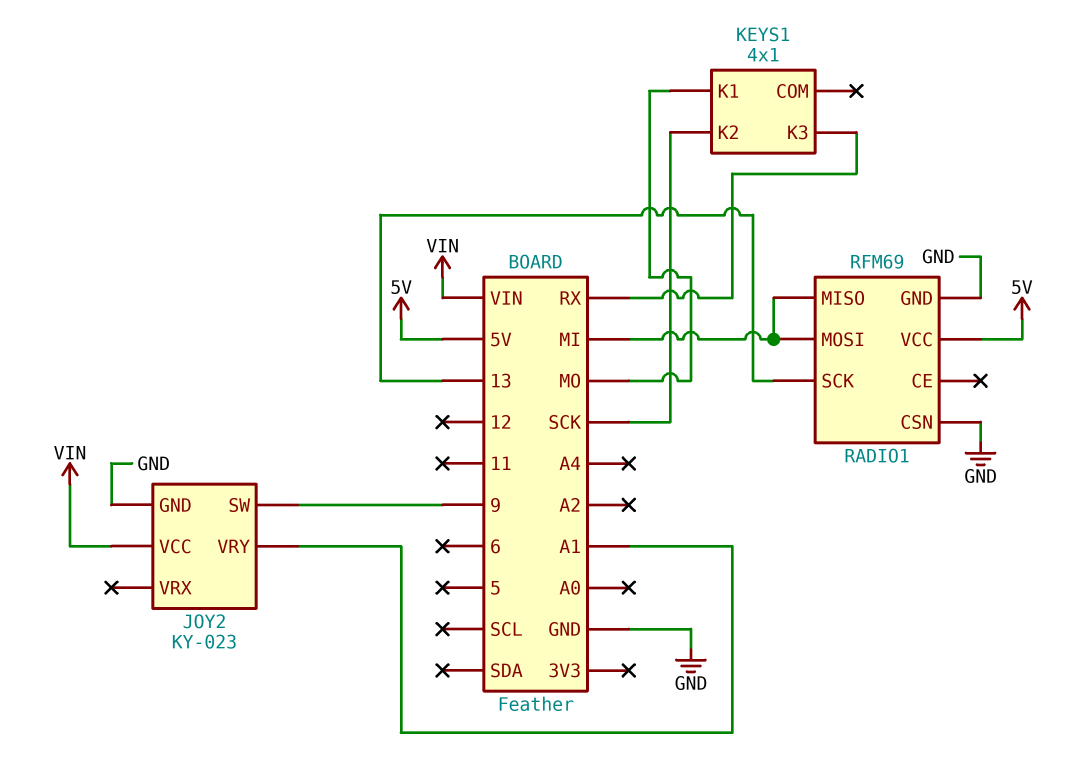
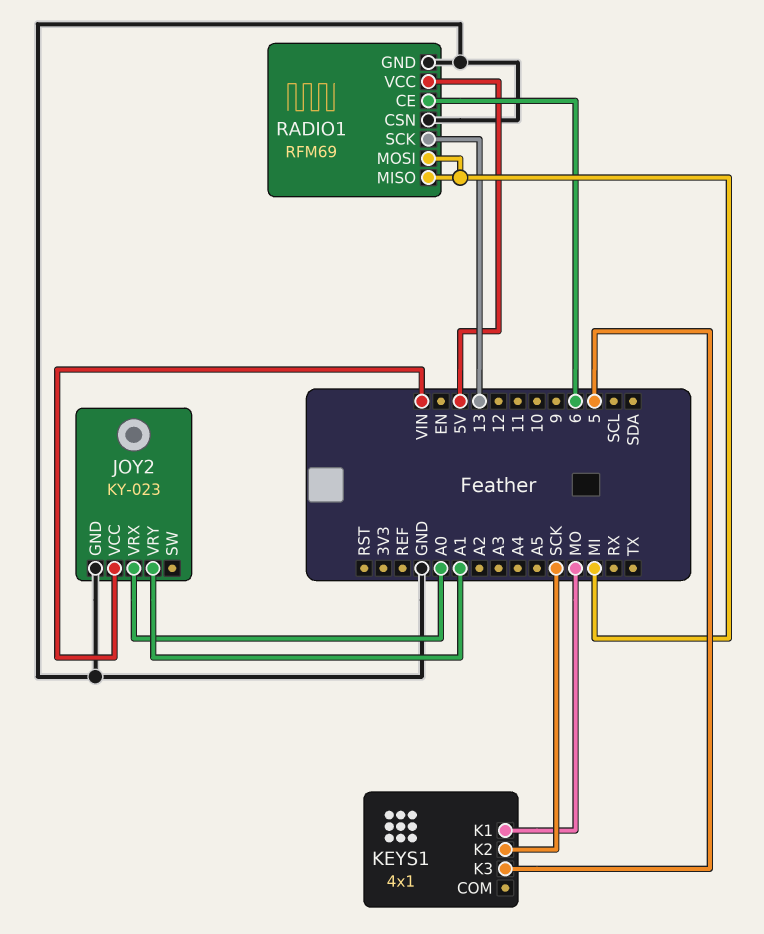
JOY2 pin SW: 9 -> none
JOY2 pin VRX: none -> A0
KEYS1 pin K3: RX -> 5
RADIO1 pin CE: none -> 6

